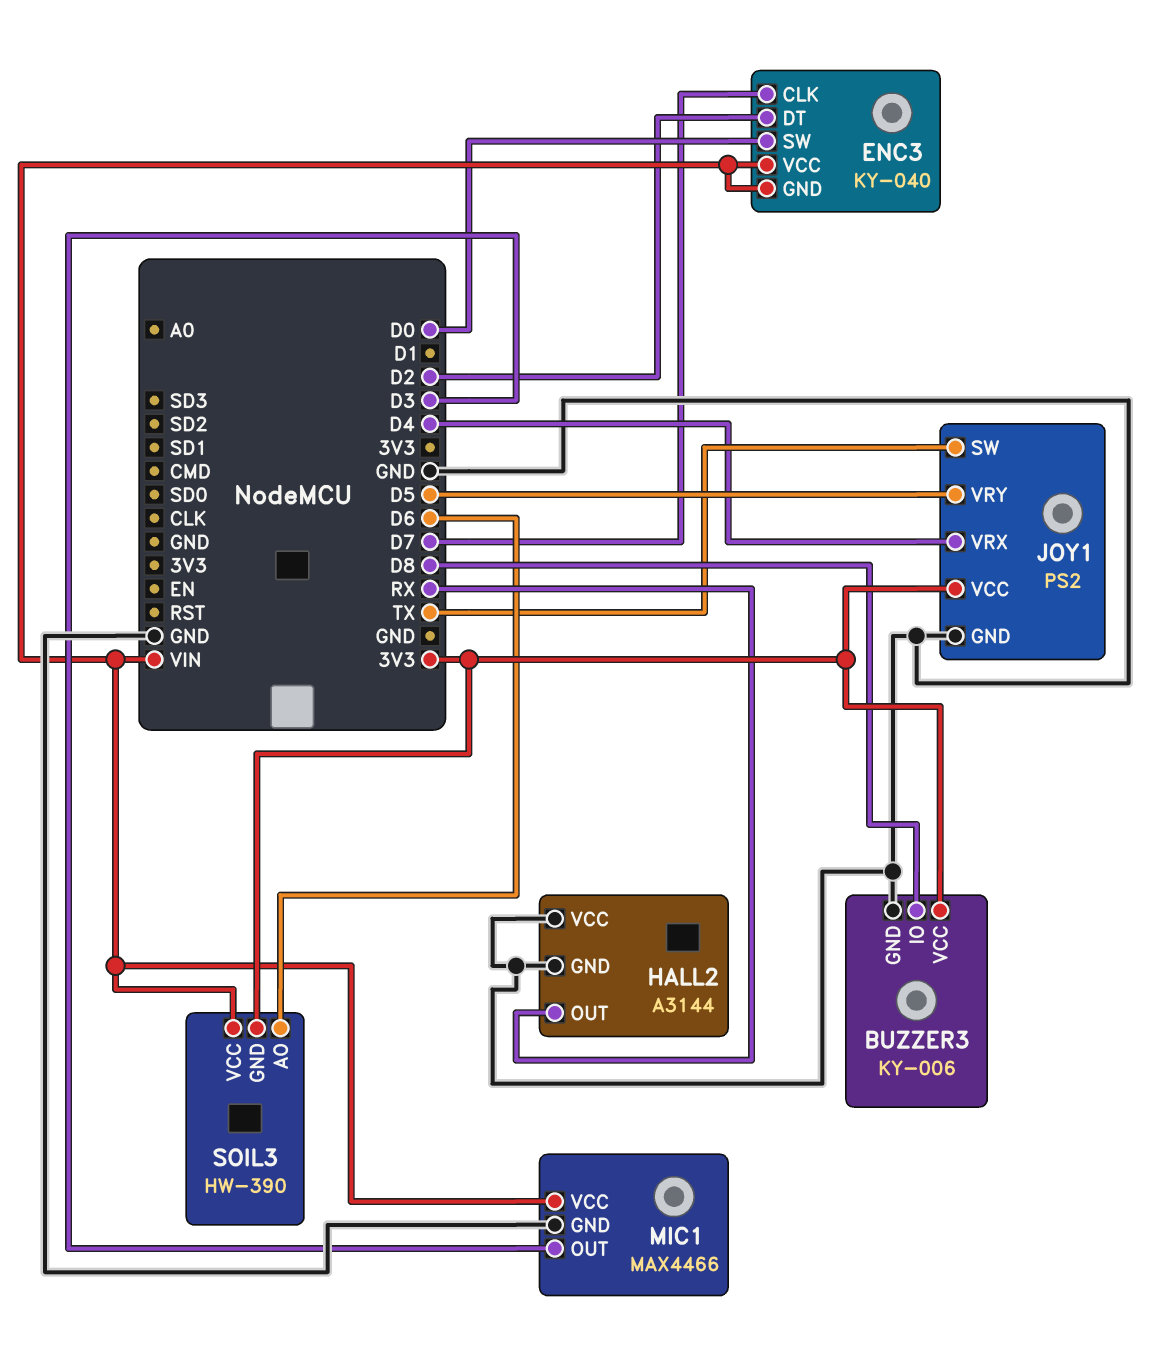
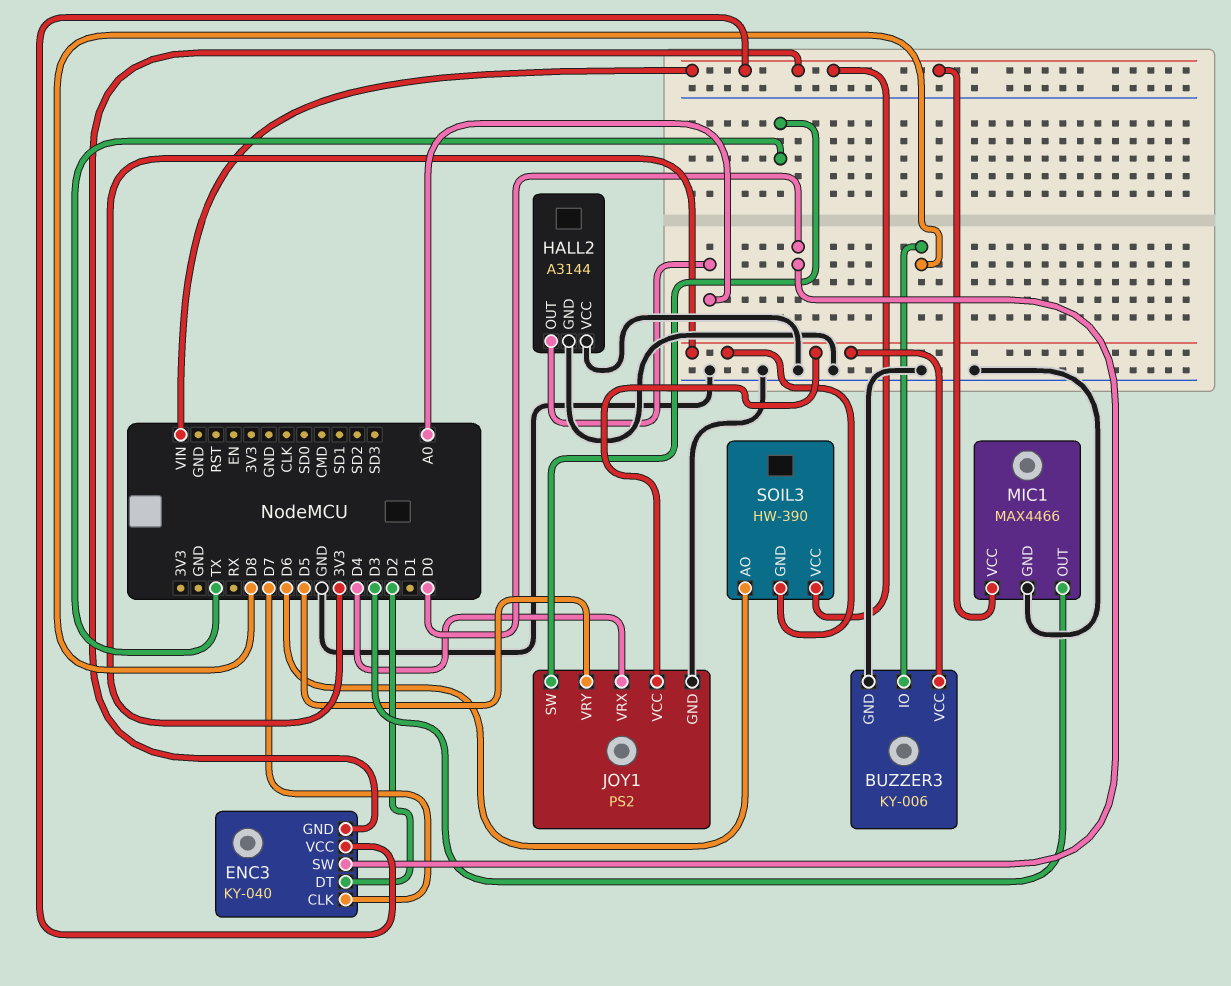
HALL2 pin OUT: RX -> A0

